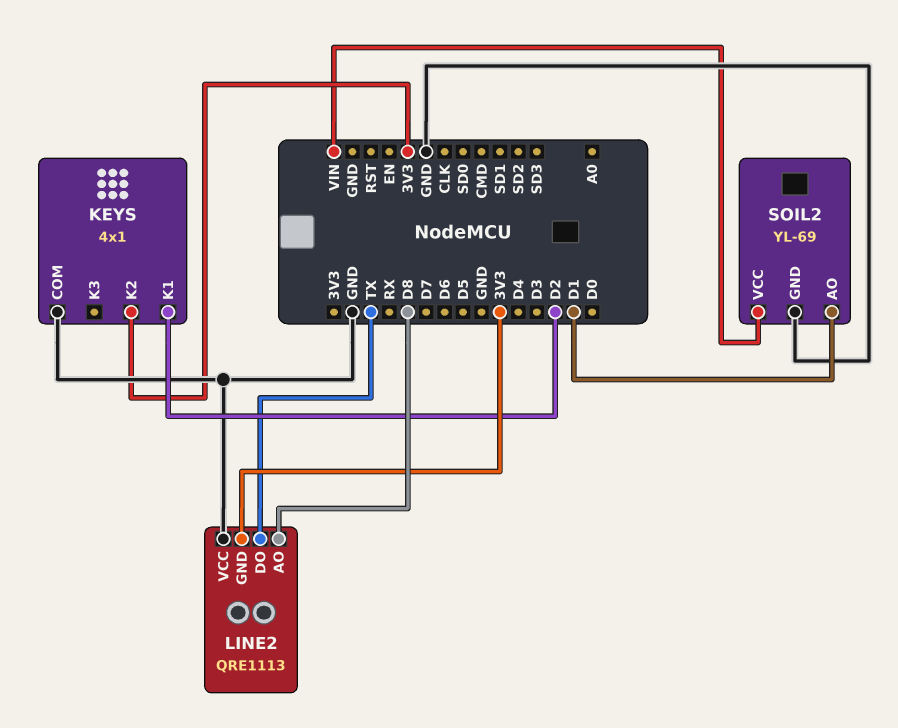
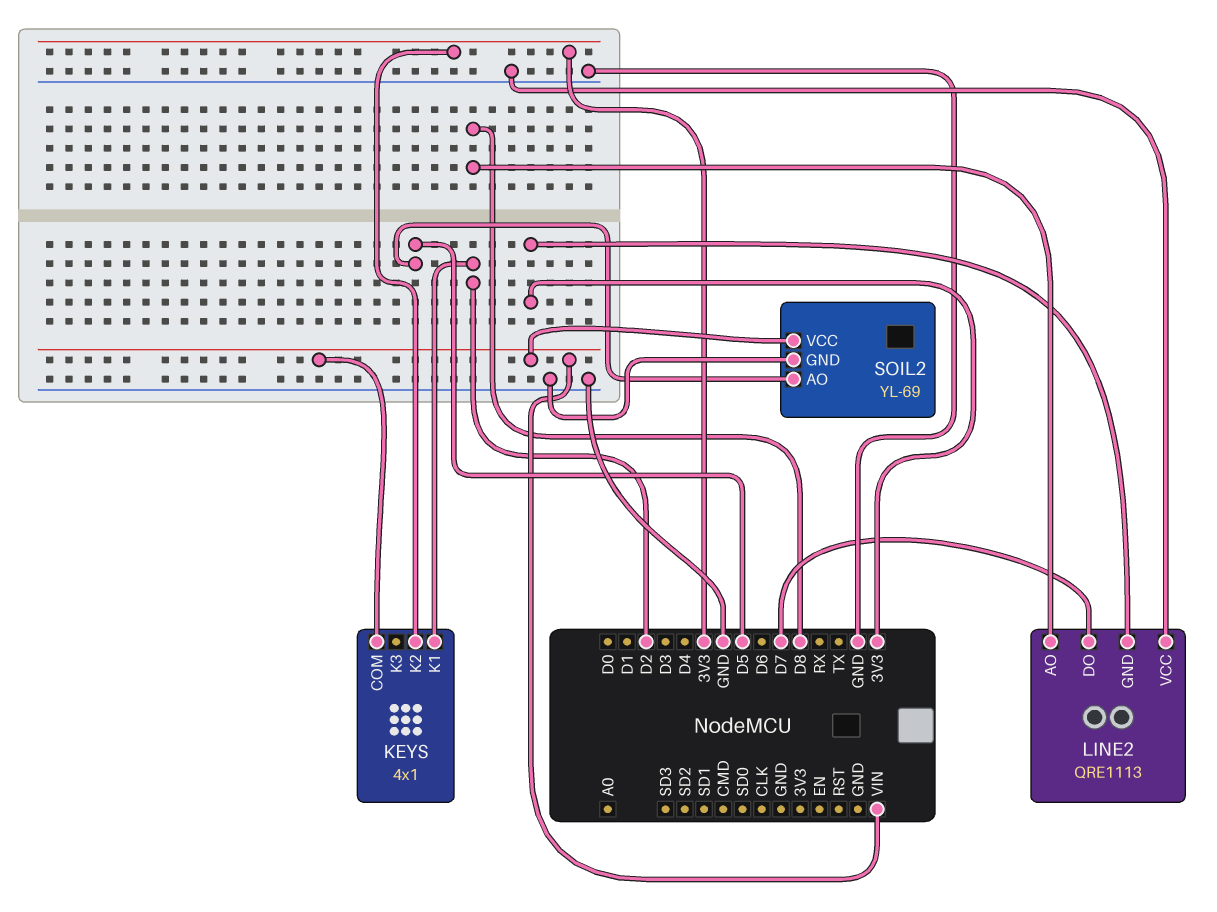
KEYS pin COM: GND -> VIN
LINE2 pin DO: TX -> D7
SOIL2 pin AO: D1 -> D5

